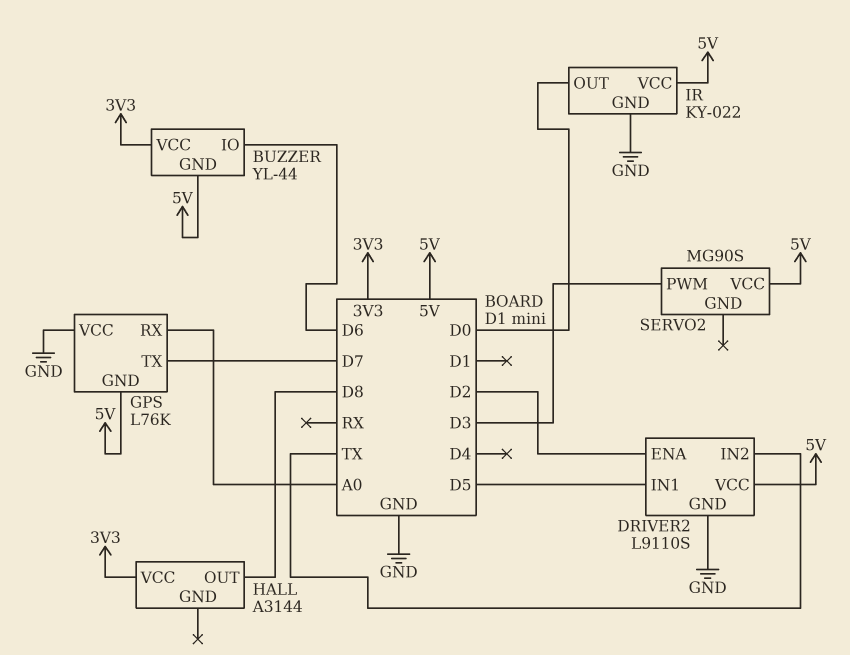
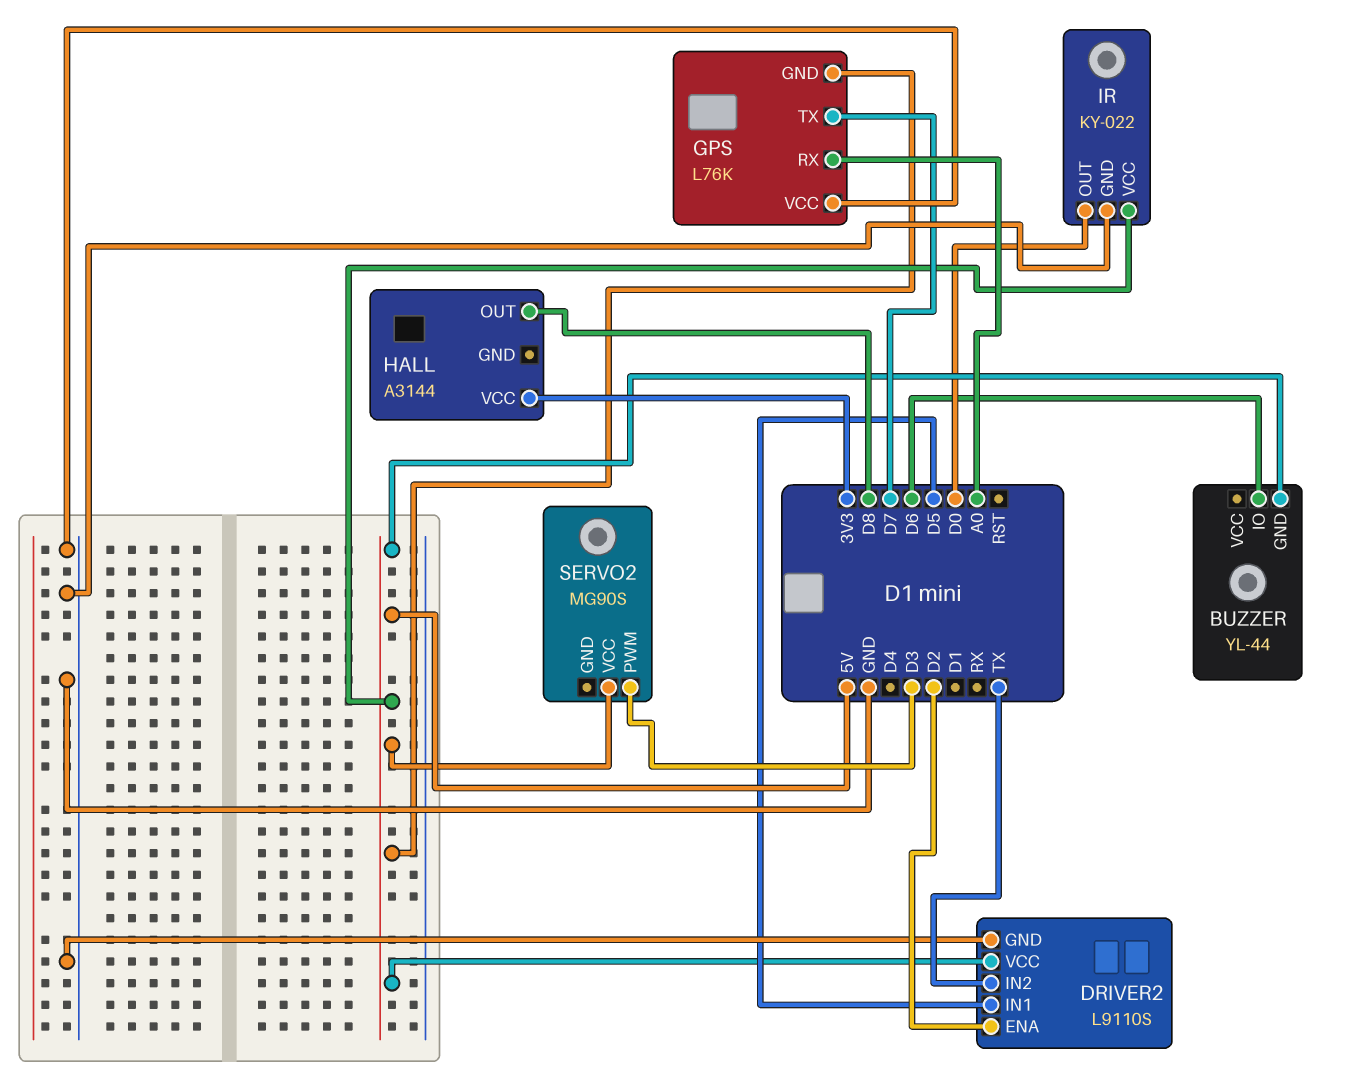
BUZZER pin VCC: 3V3 -> none

